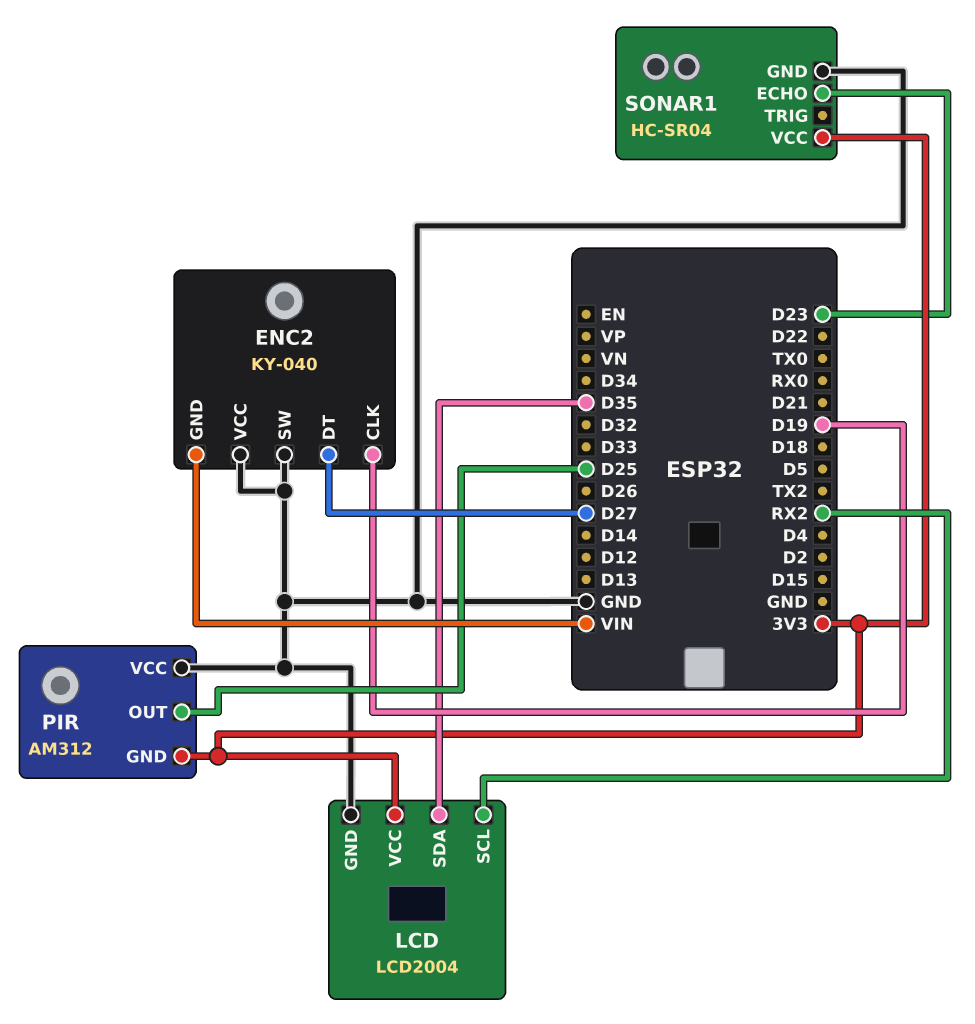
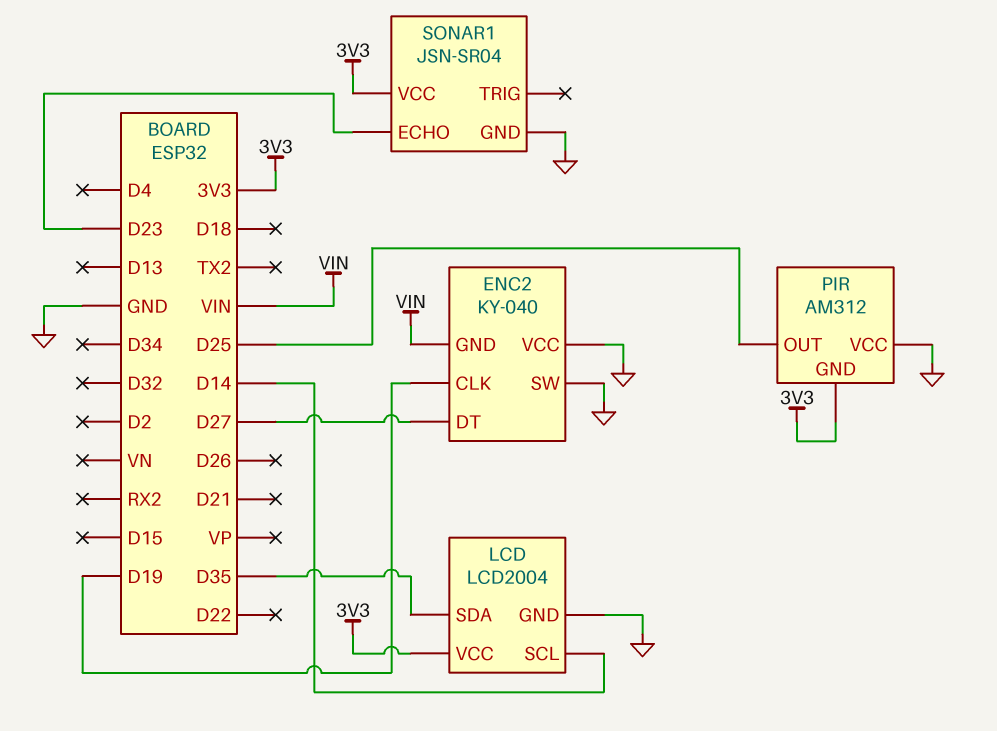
LCD pin SCL: RX2 -> D14
SONAR1: HC-SR04 -> JSN-SR04

